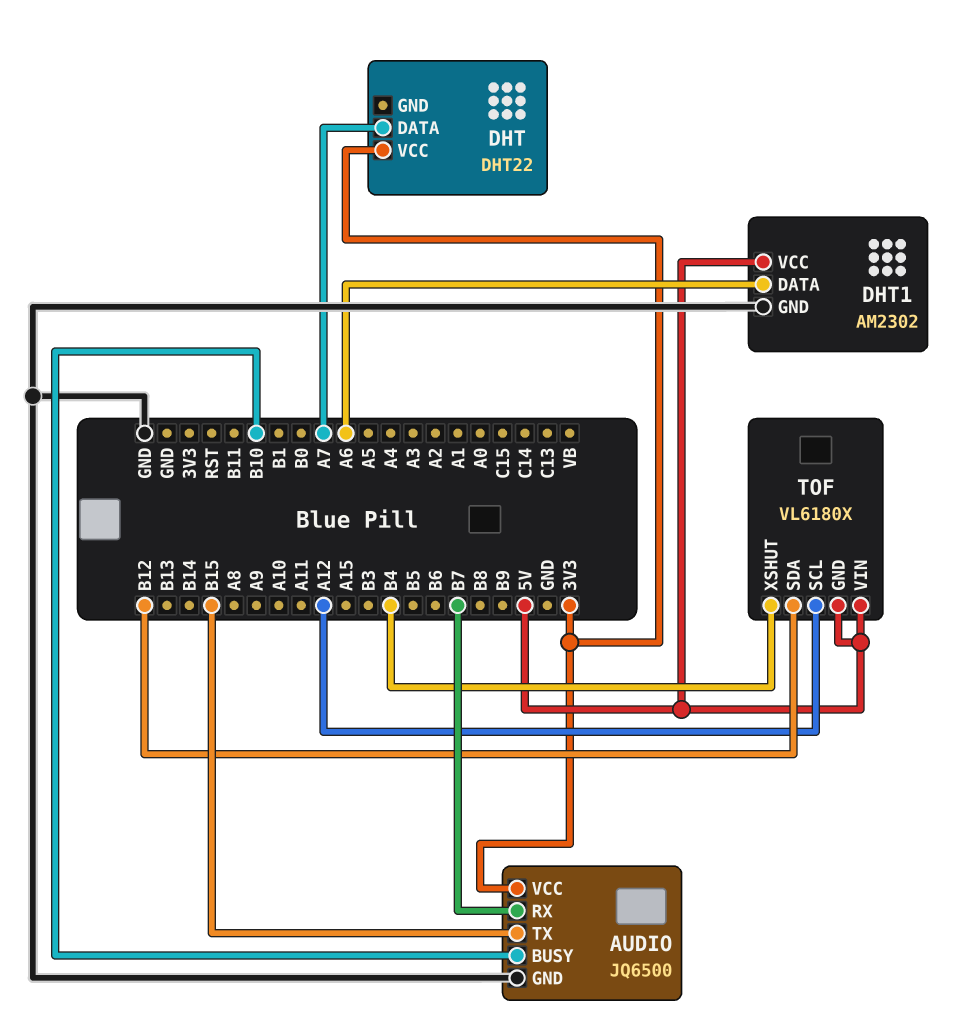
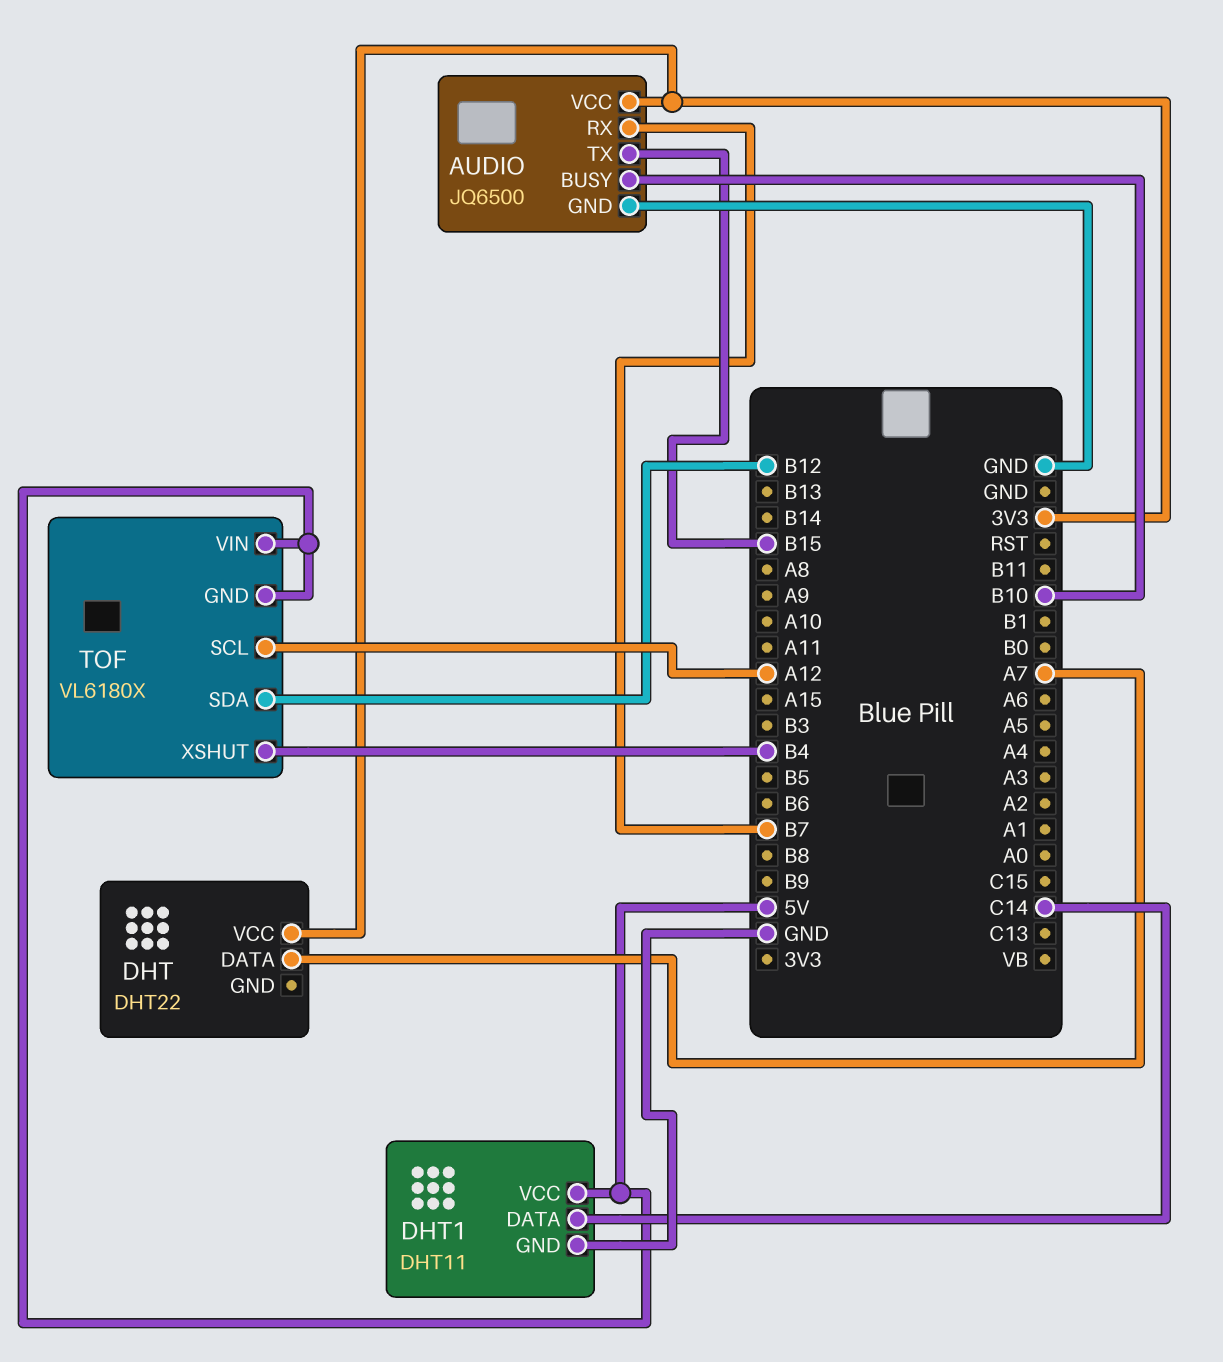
DHT1: AM2302 -> DHT11
DHT1 pin DATA: A6 -> C14

